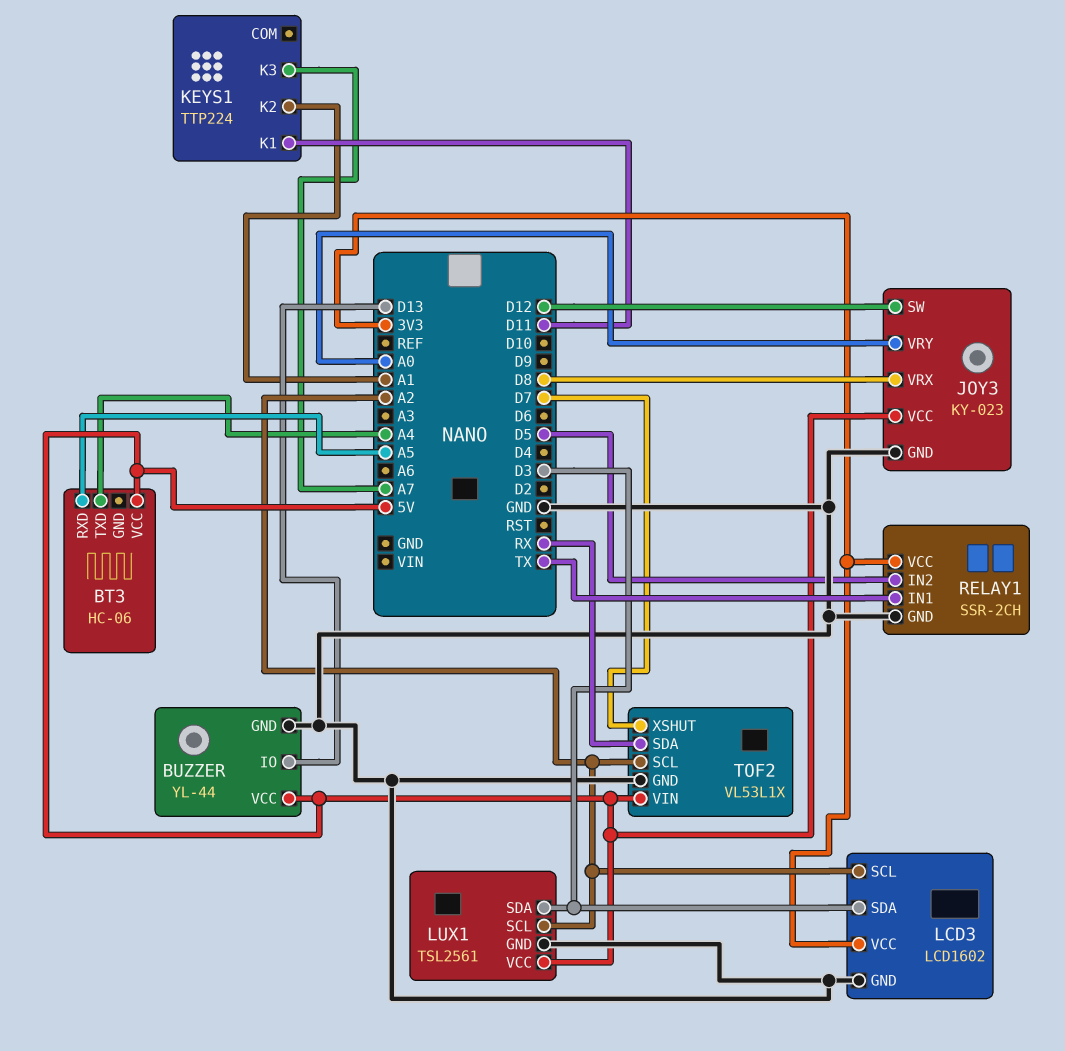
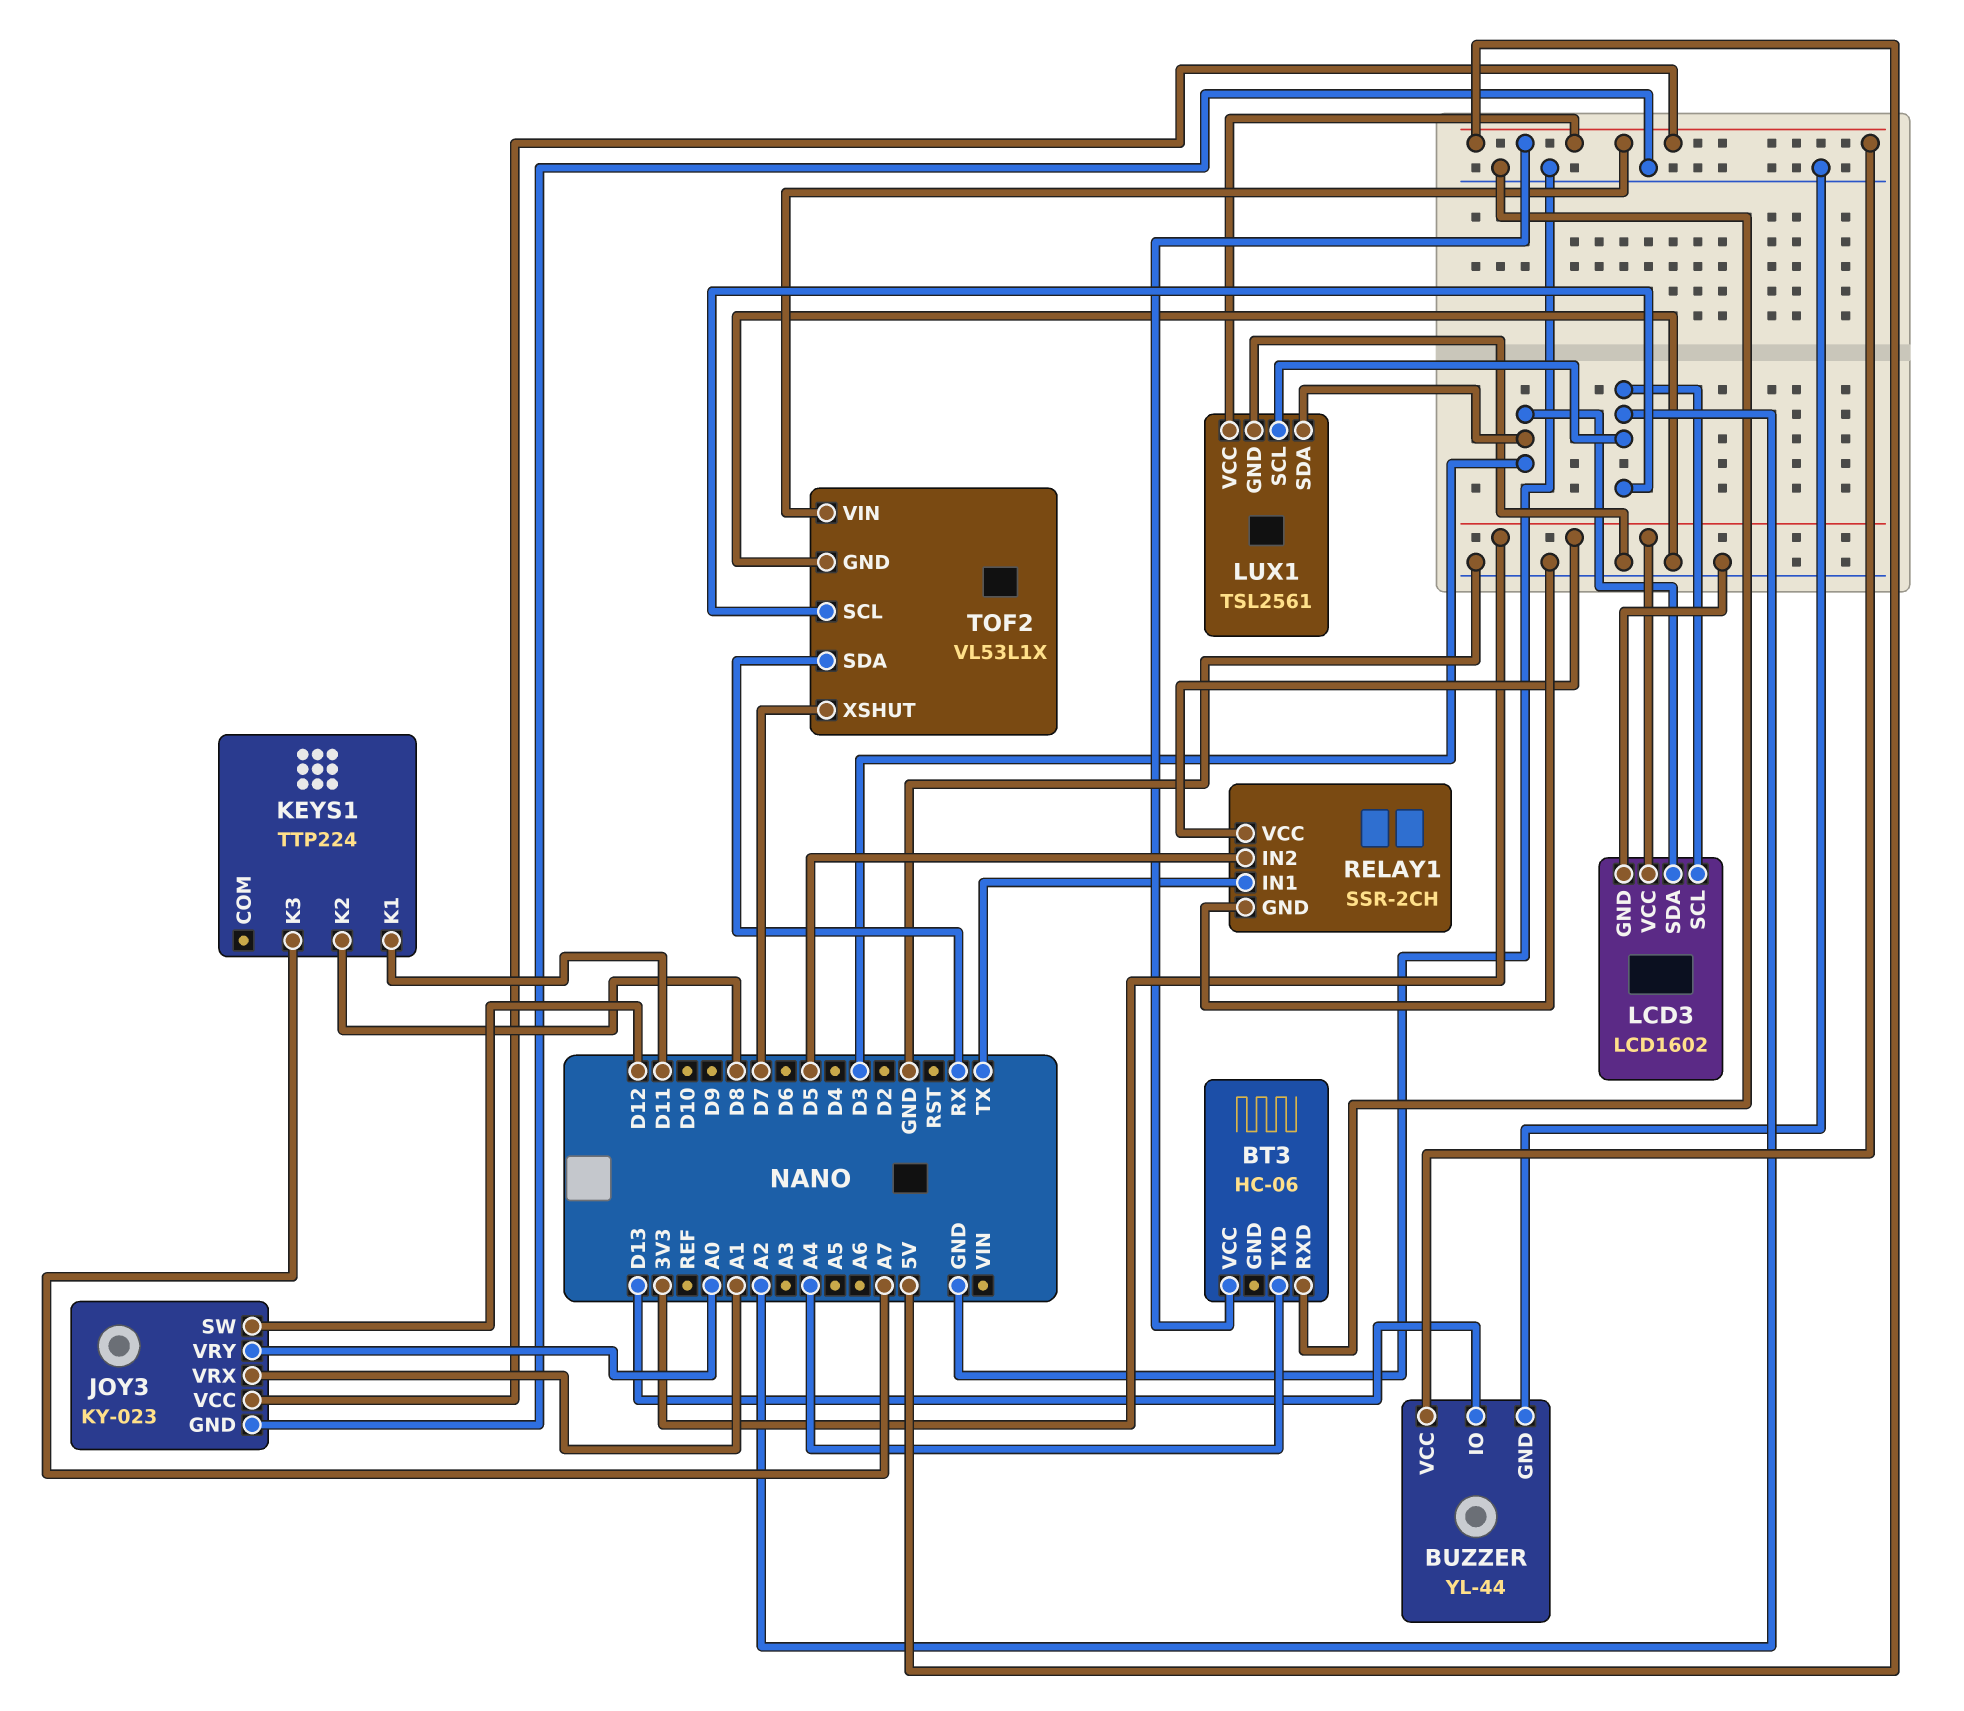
BT3 pin RXD: A5 -> GND
JOY3 pin VRX: D8 -> A1
KEYS1 pin K2: A1 -> D8

